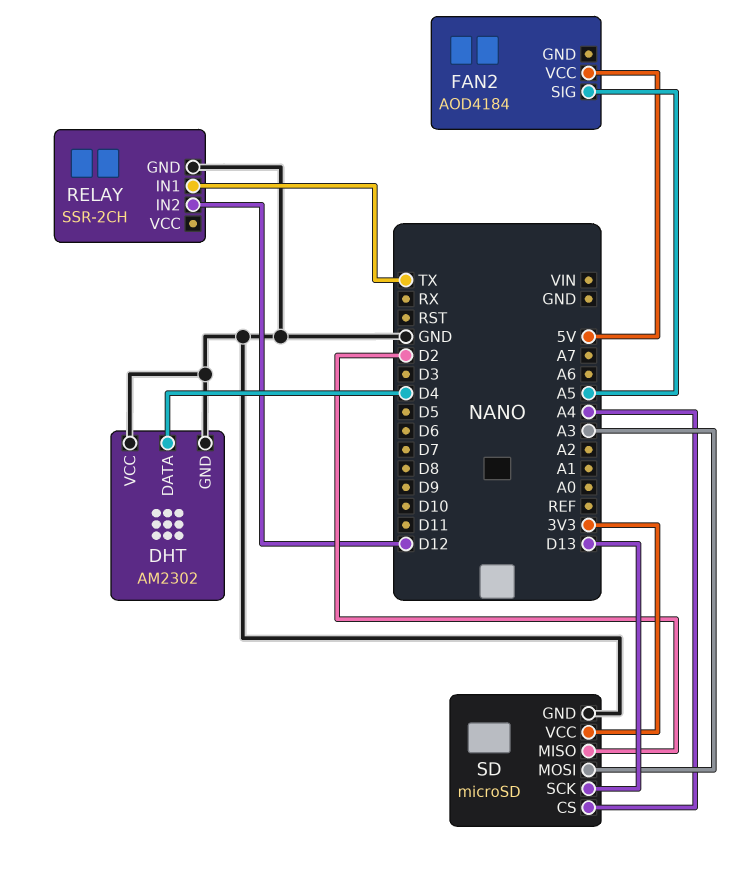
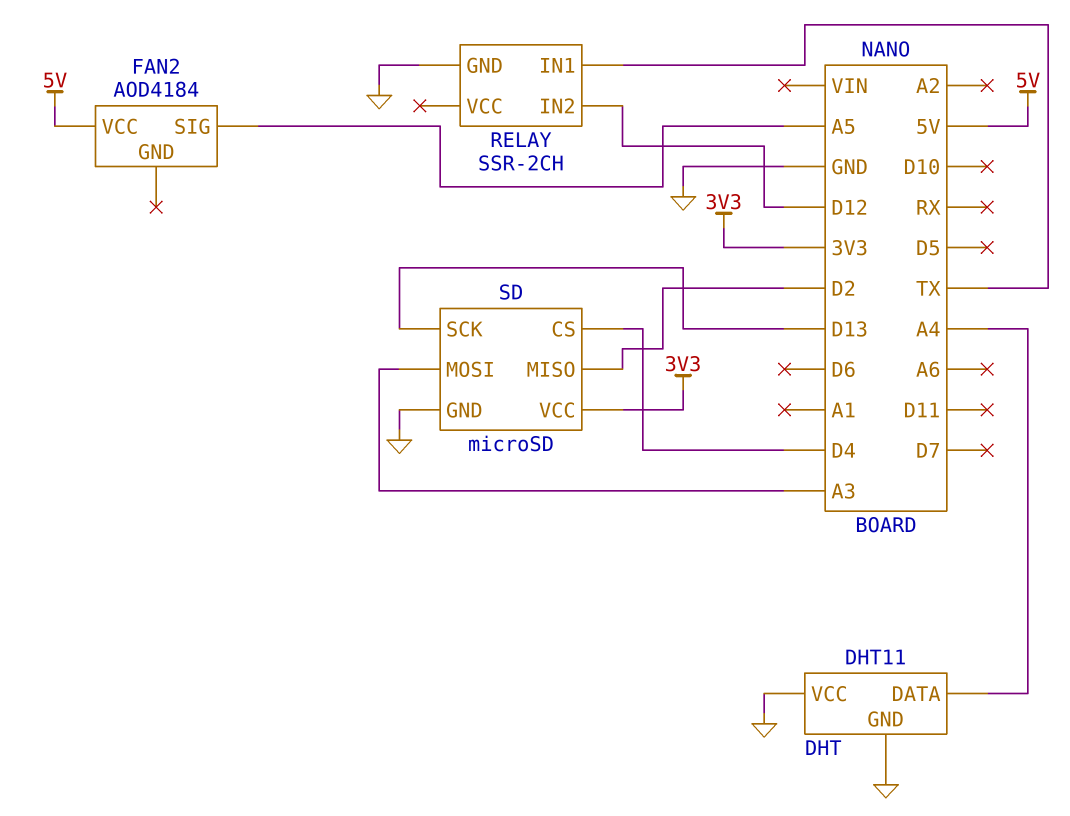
DHT: AM2302 -> DHT11
DHT pin DATA: D4 -> A4
SD pin CS: A4 -> D4

